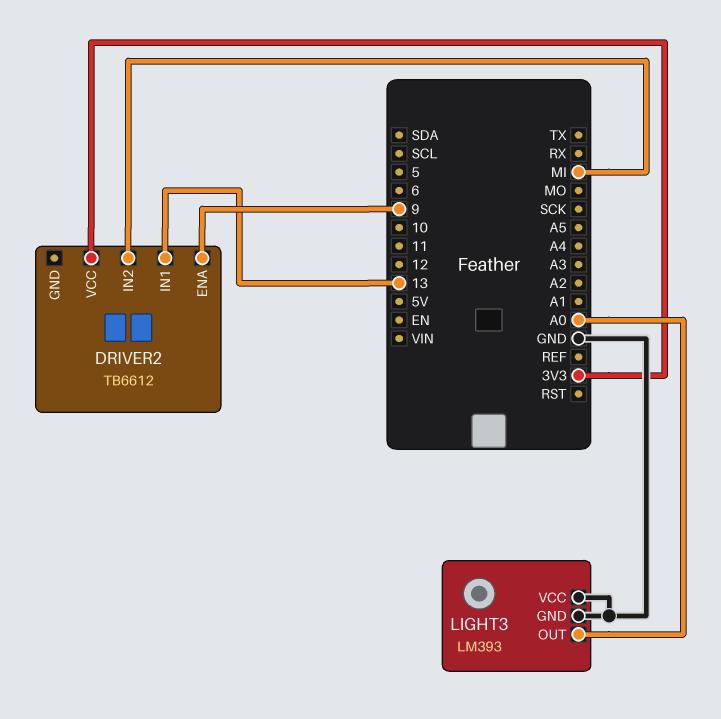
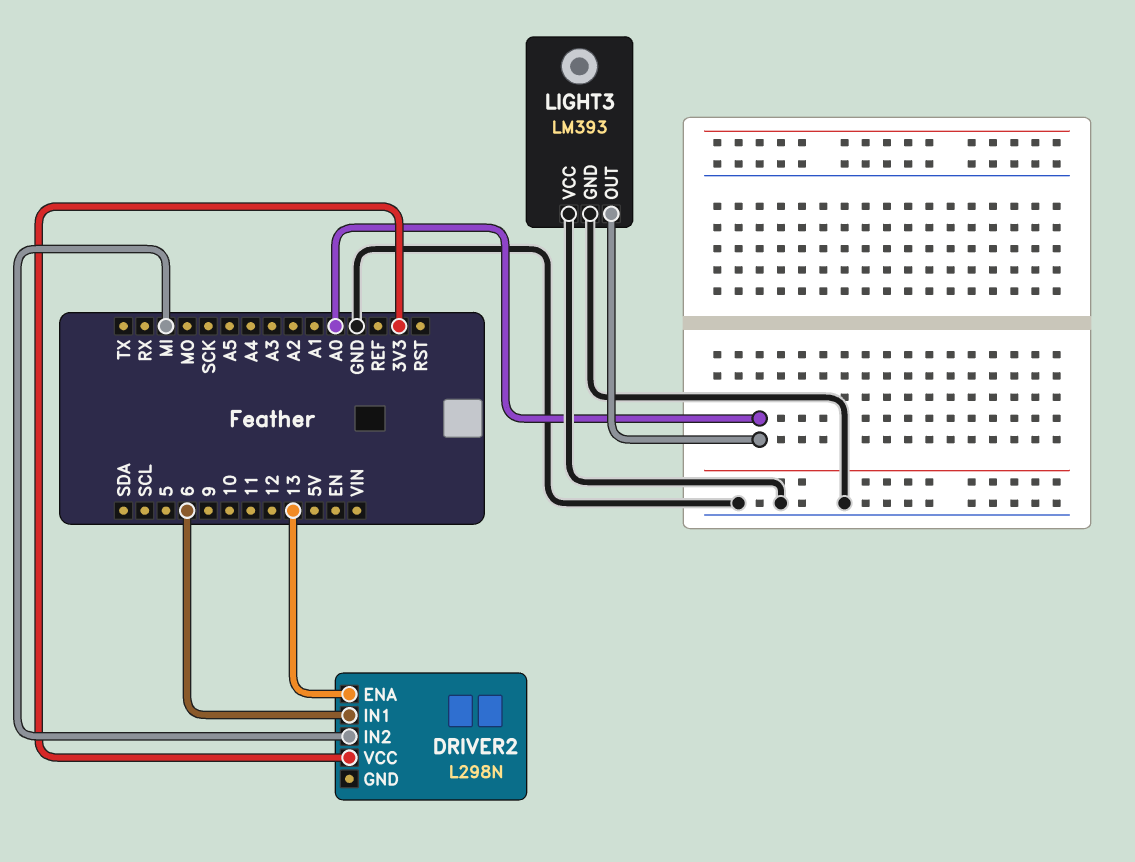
DRIVER2: TB6612 -> L298N
DRIVER2 pin ENA: 9 -> 13
DRIVER2 pin IN1: 13 -> 6

